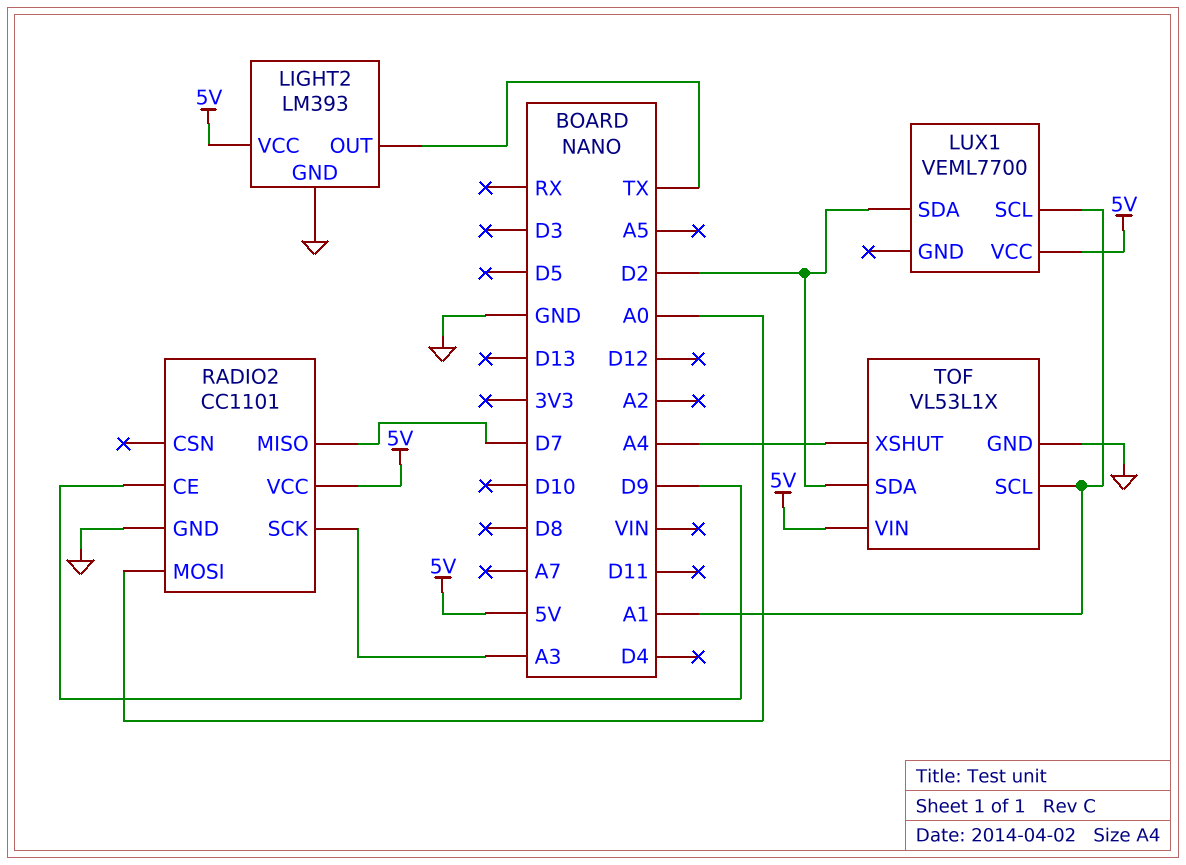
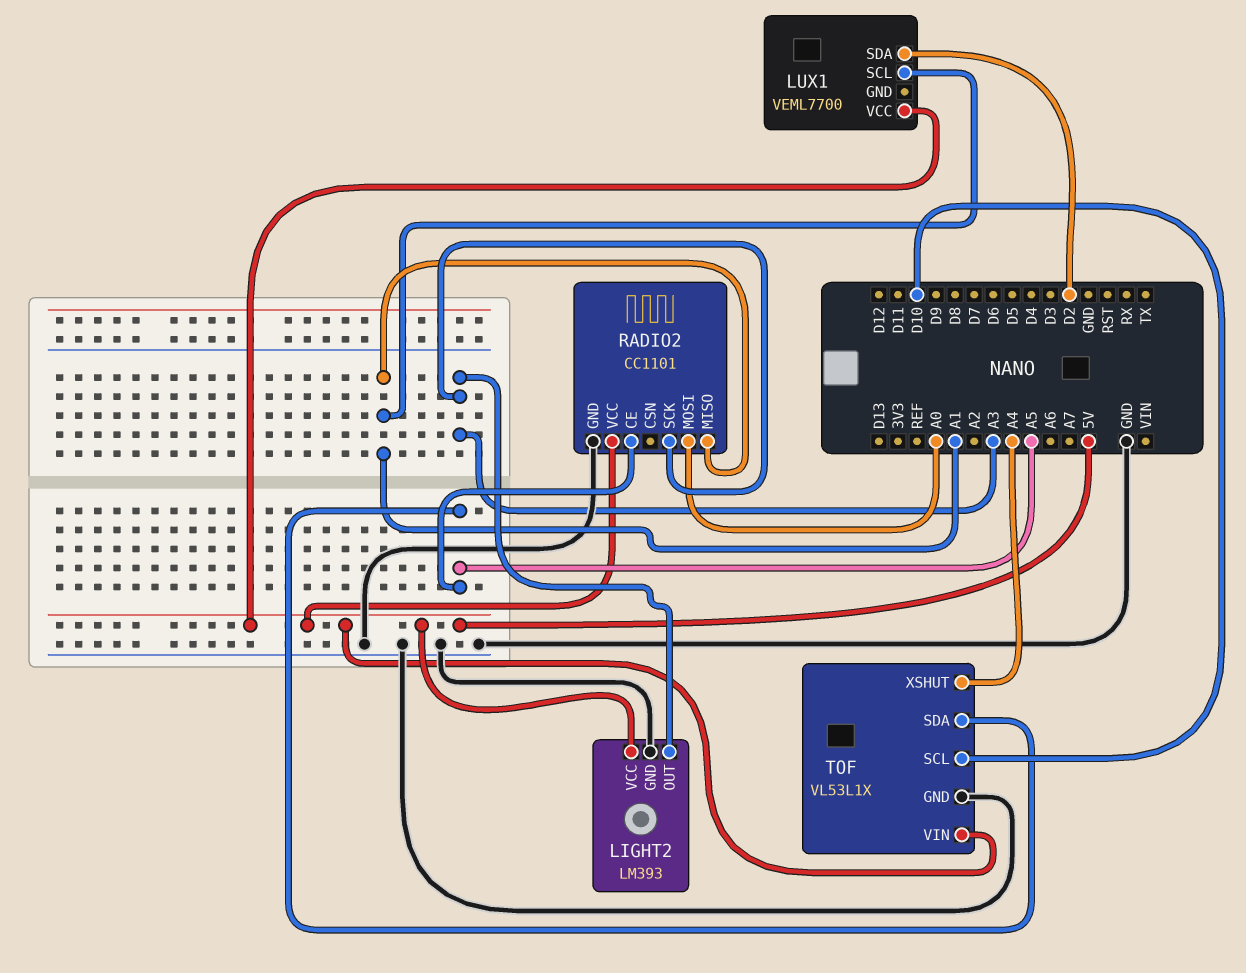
LIGHT2 pin OUT: TX -> A3
RADIO2 pin CE: D9 -> A5
RADIO2 pin MISO: D7 -> A1
TOF pin SCL: A1 -> D10
TOF pin SDA: D2 -> A5

